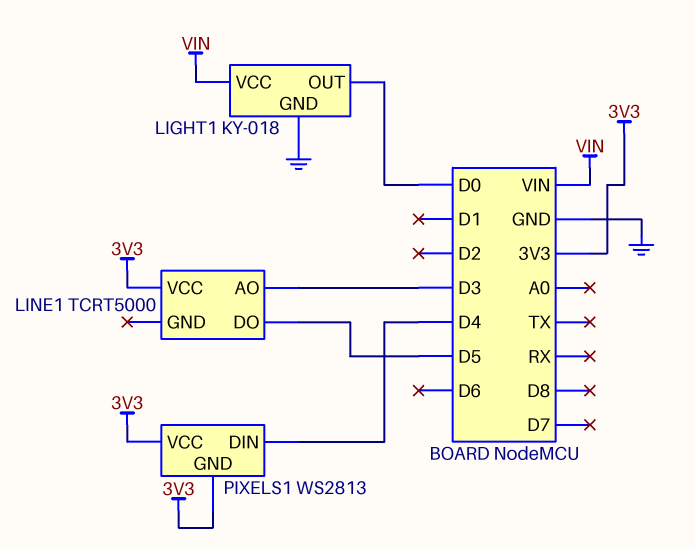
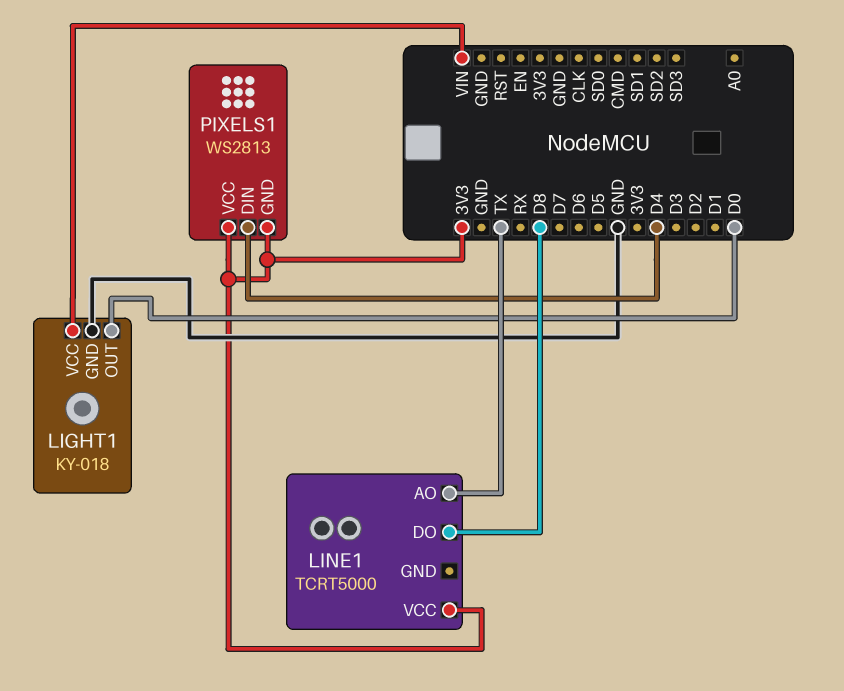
LINE1 pin AO: D3 -> TX
LINE1 pin DO: D5 -> D8

